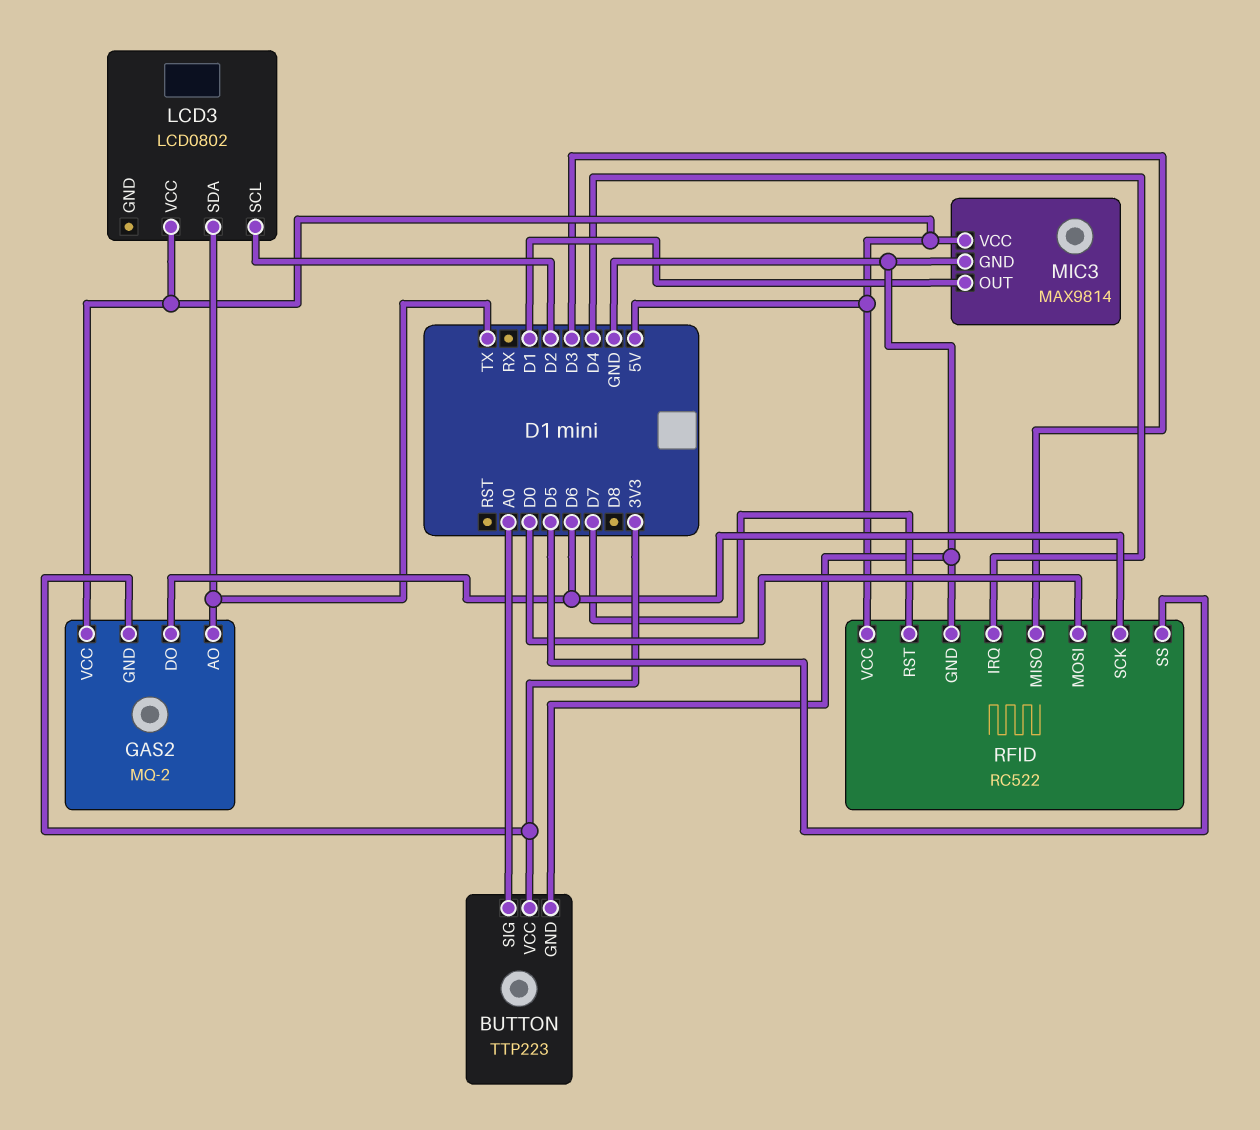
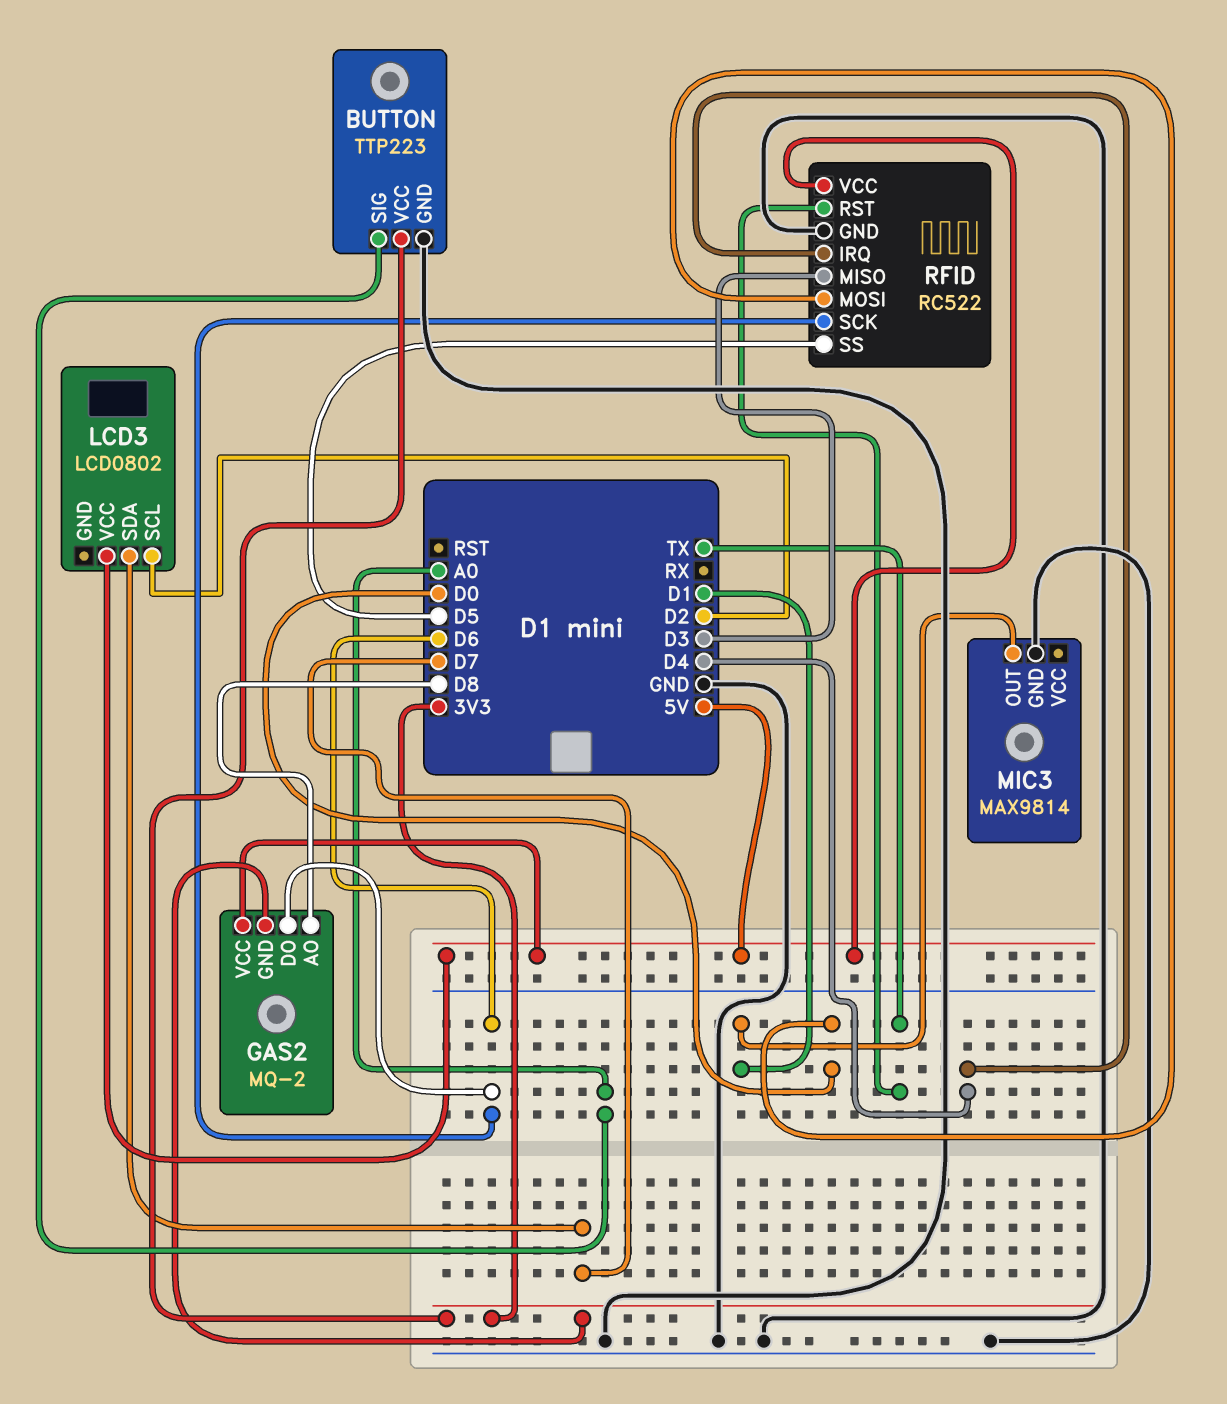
GAS2 pin AO: TX -> D8
LCD3 pin SDA: TX -> D7
MIC3 pin VCC: 5V -> none
RFID pin RST: D7 -> TX

